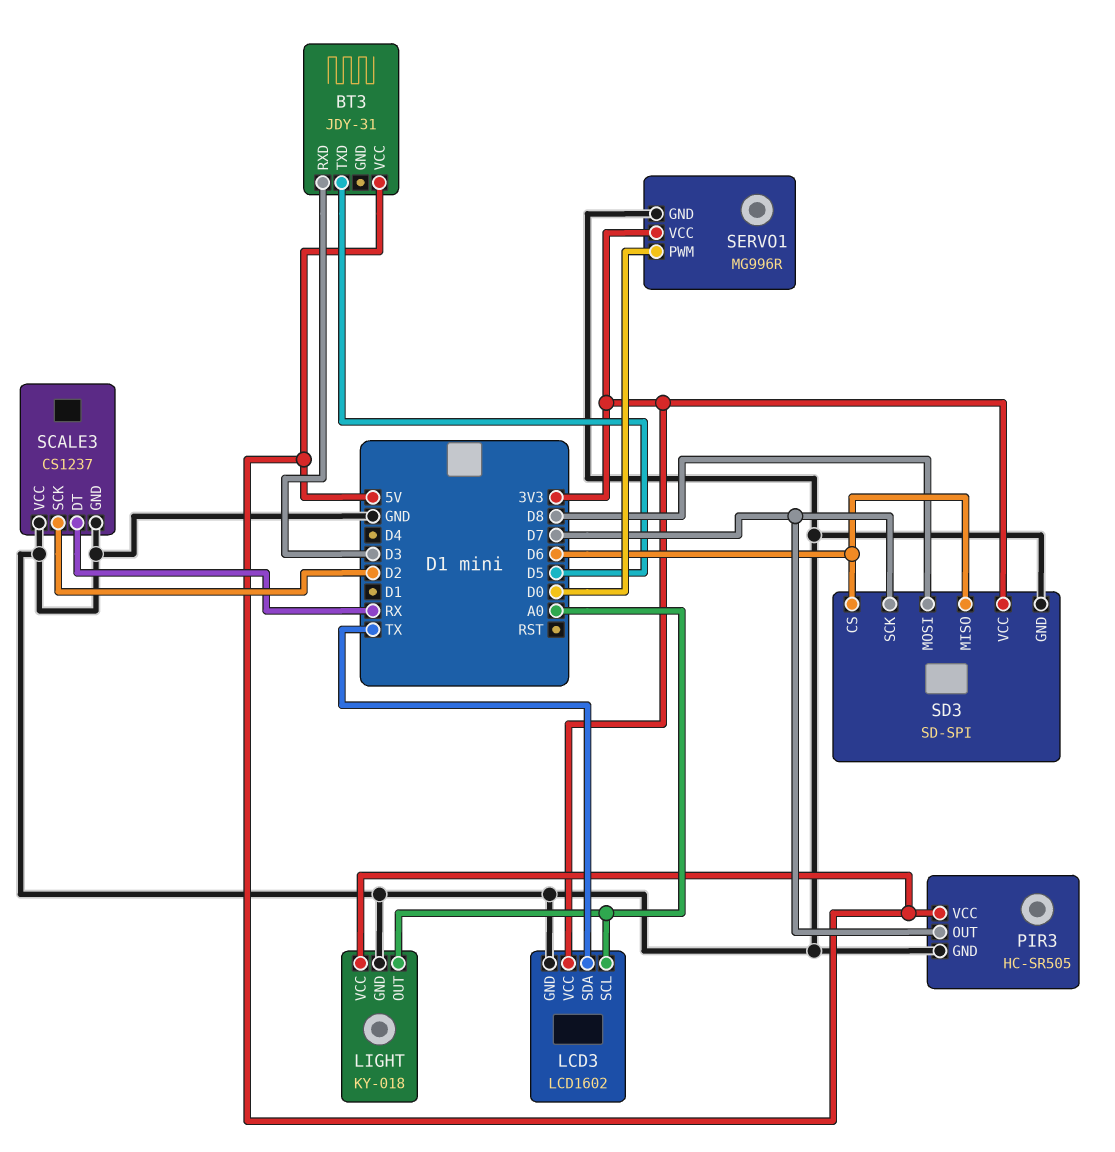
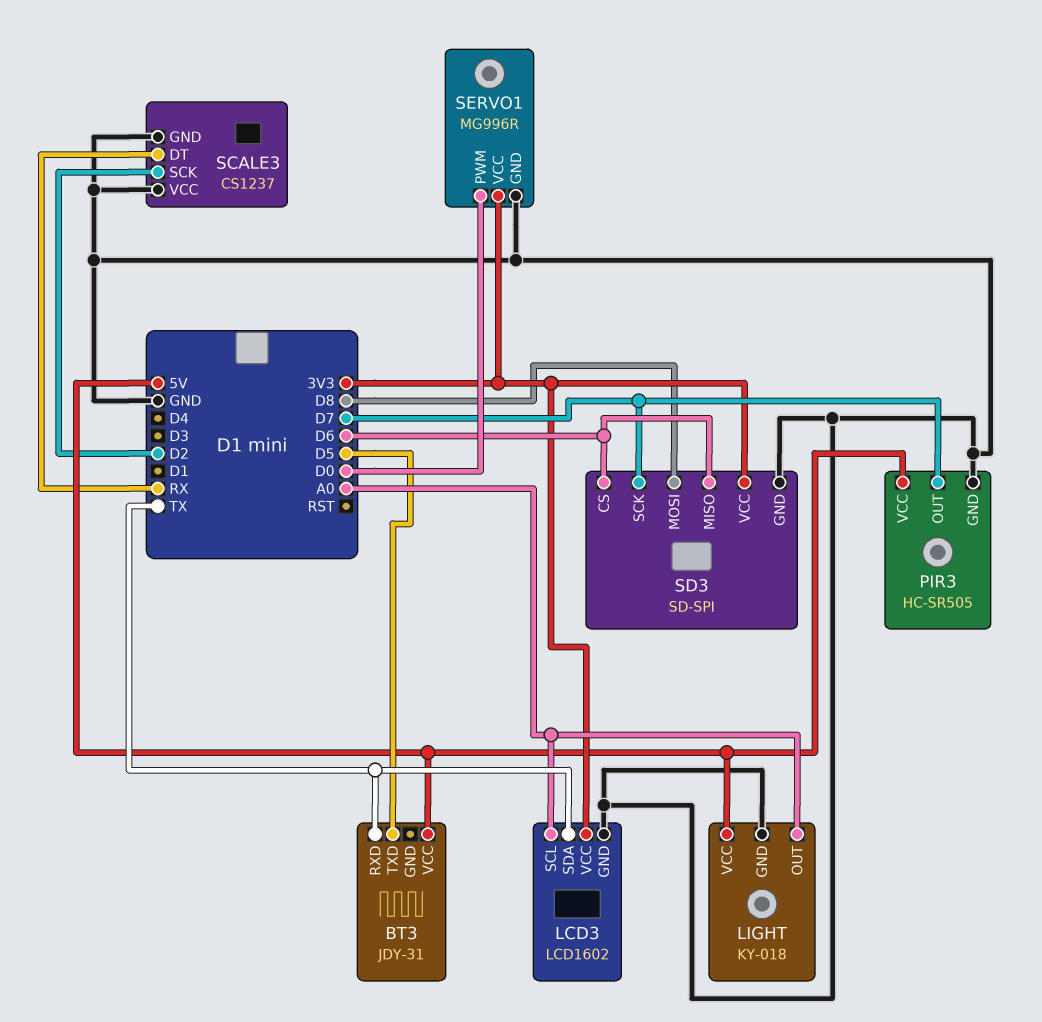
BT3 pin RXD: D3 -> TX

